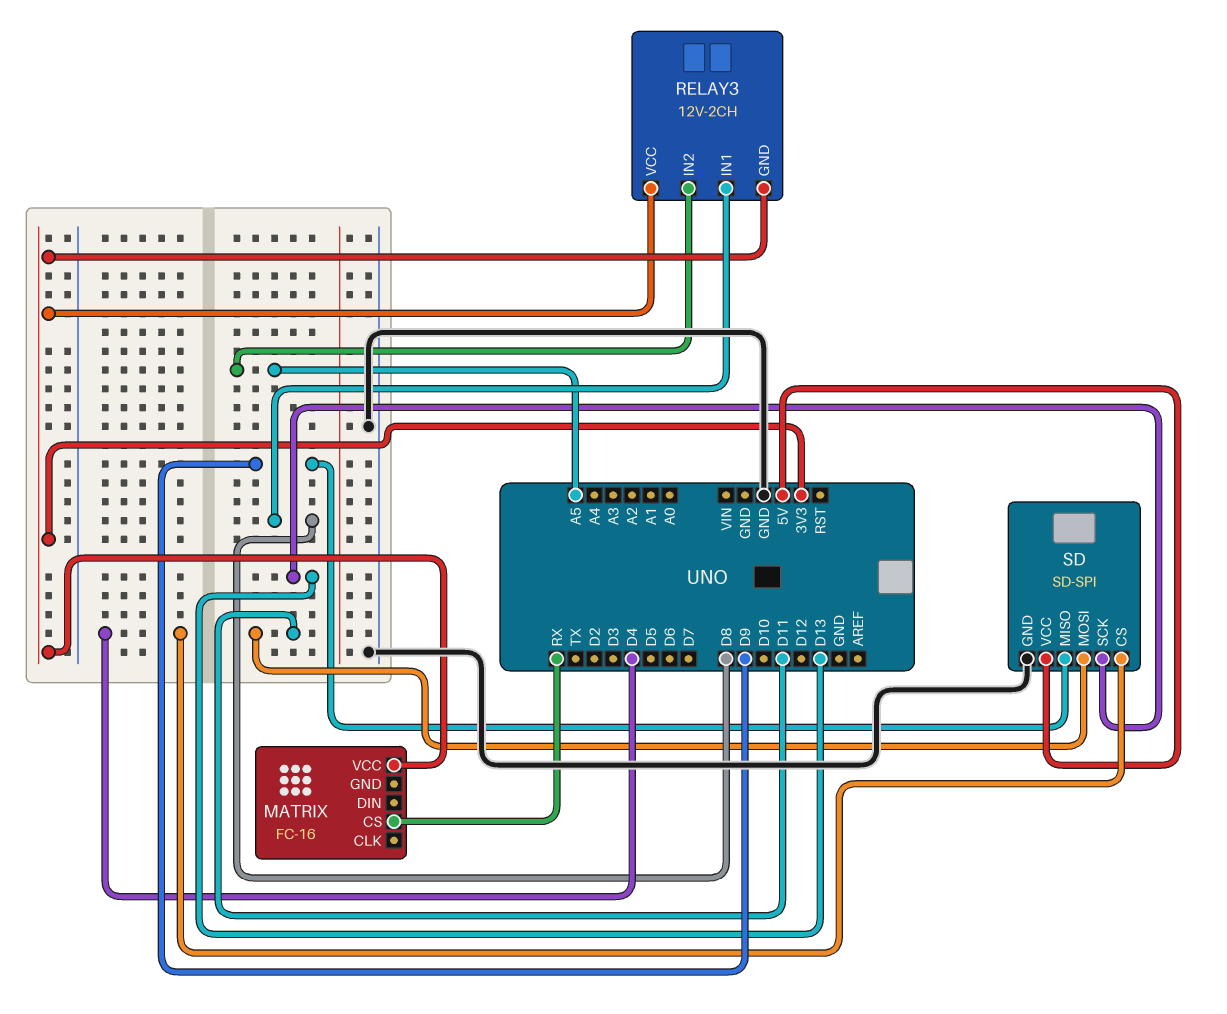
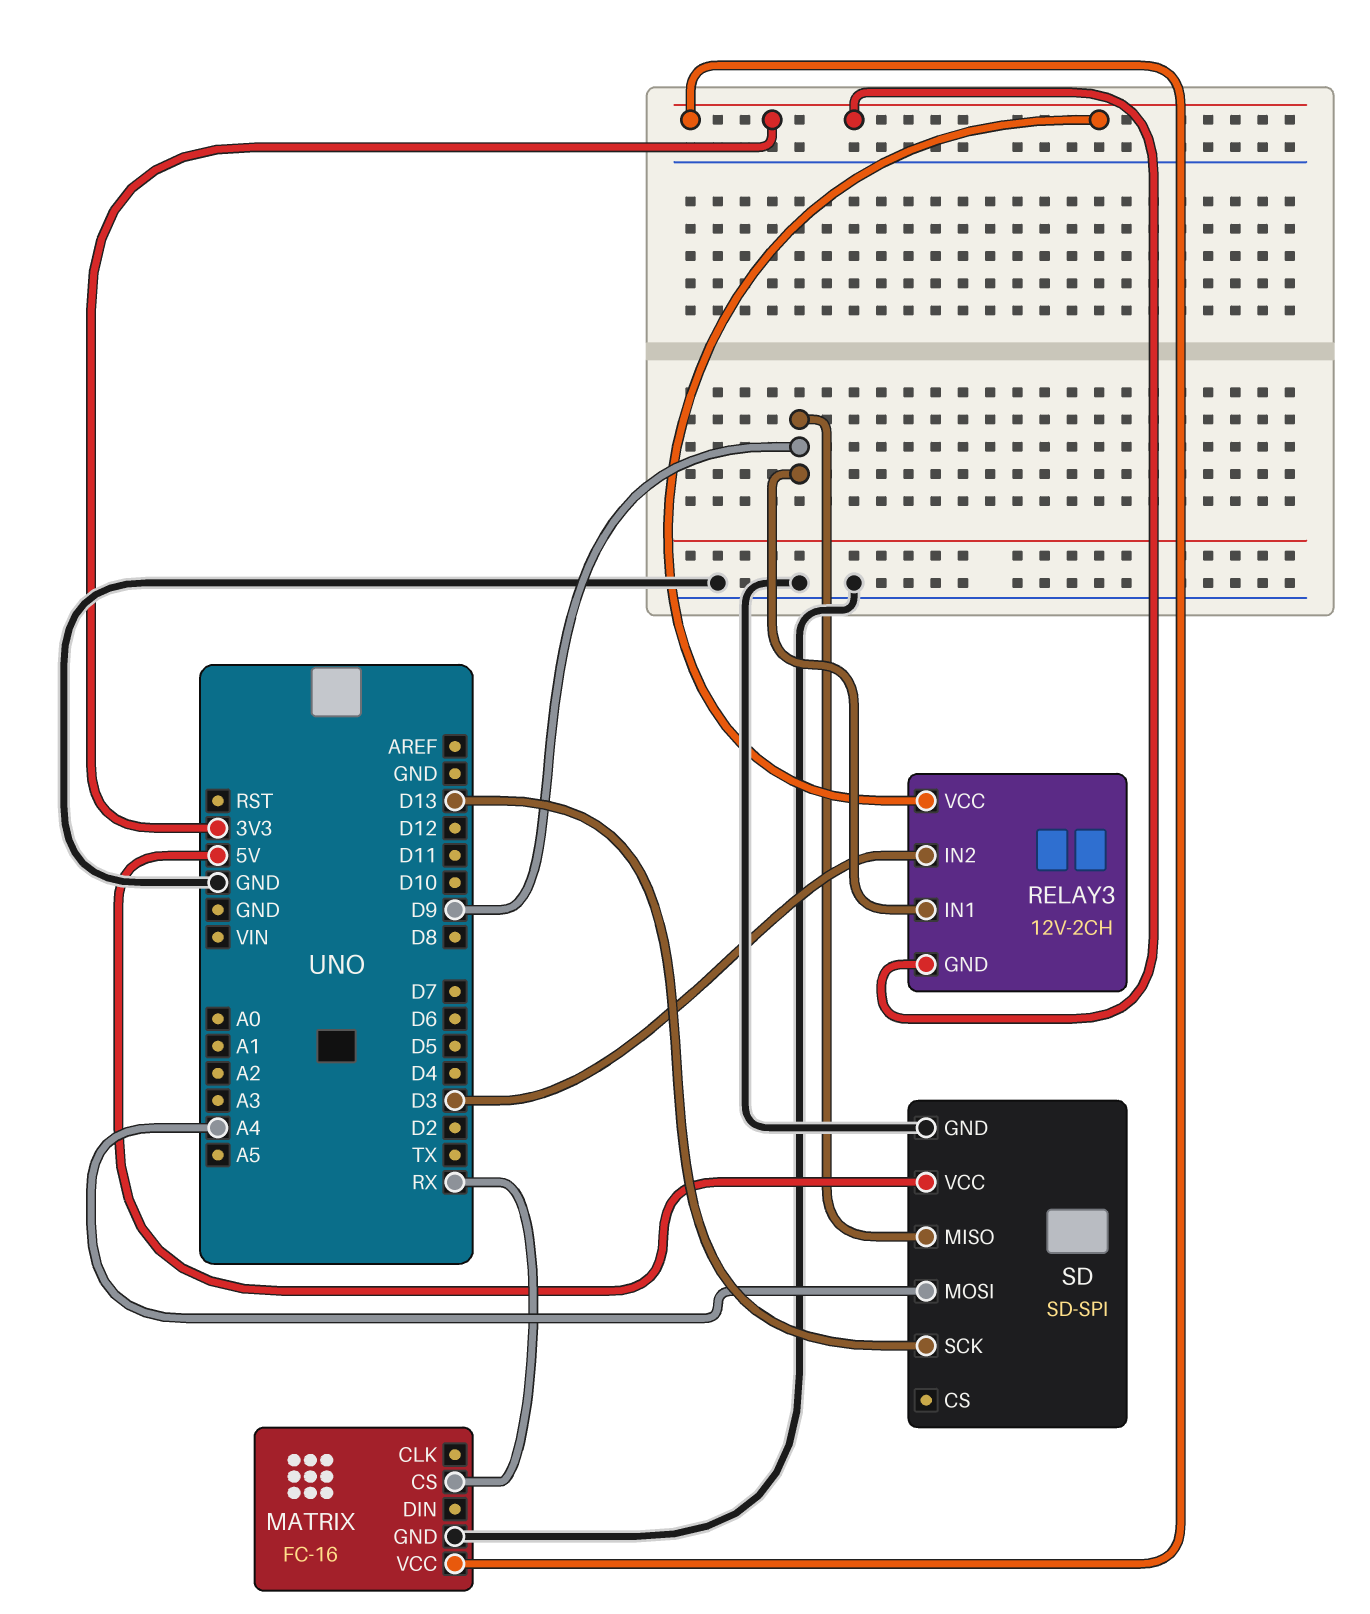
MATRIX pin GND: none -> GND
RELAY3 pin IN1: D8 -> D9
RELAY3 pin IN2: A5 -> D3
SD pin CS: D4 -> none
SD pin MOSI: D11 -> A4

